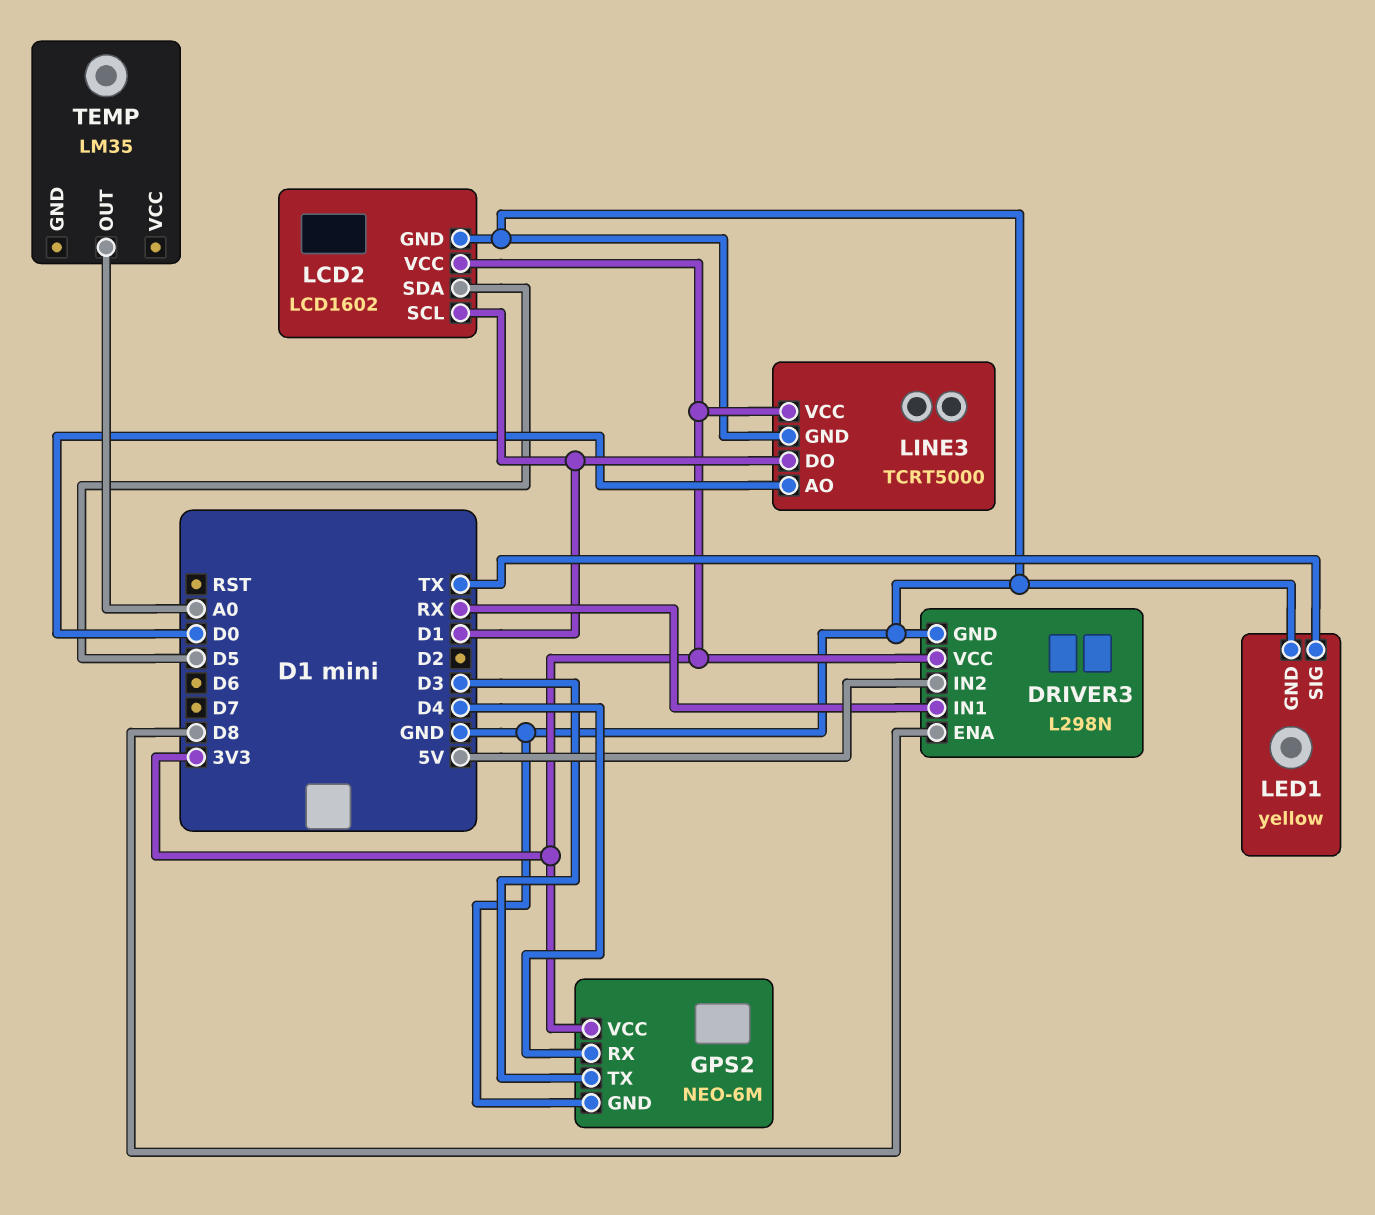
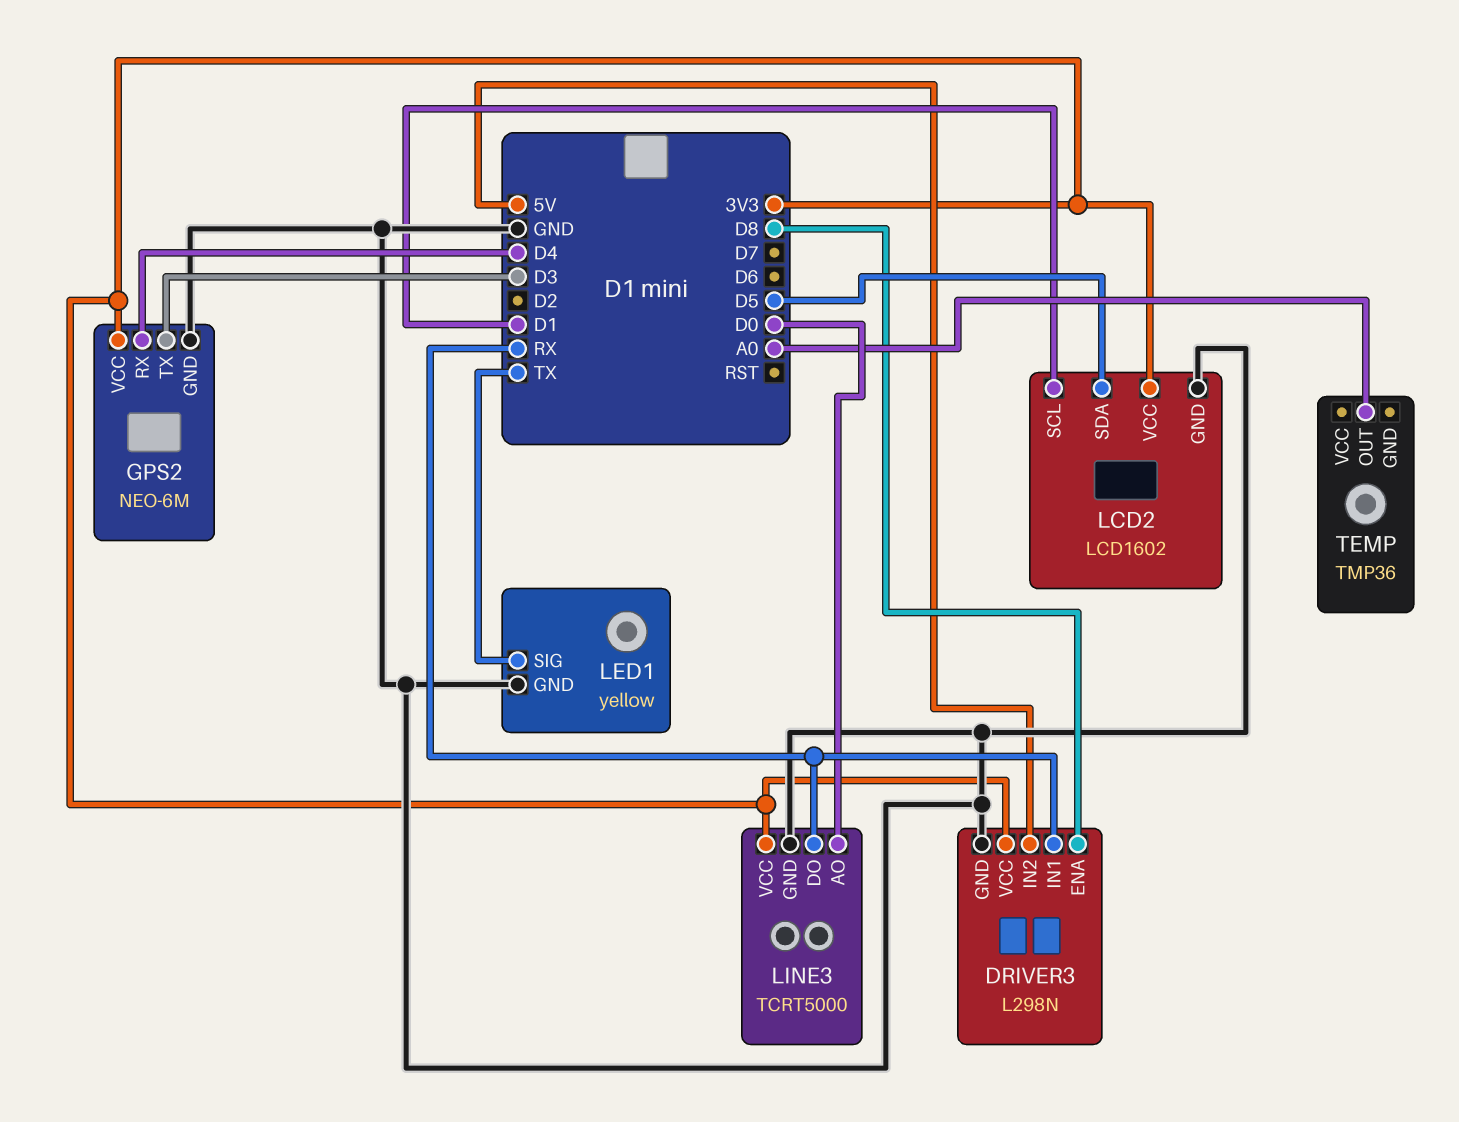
LINE3 pin DO: D1 -> RX
TEMP: LM35 -> TMP36

